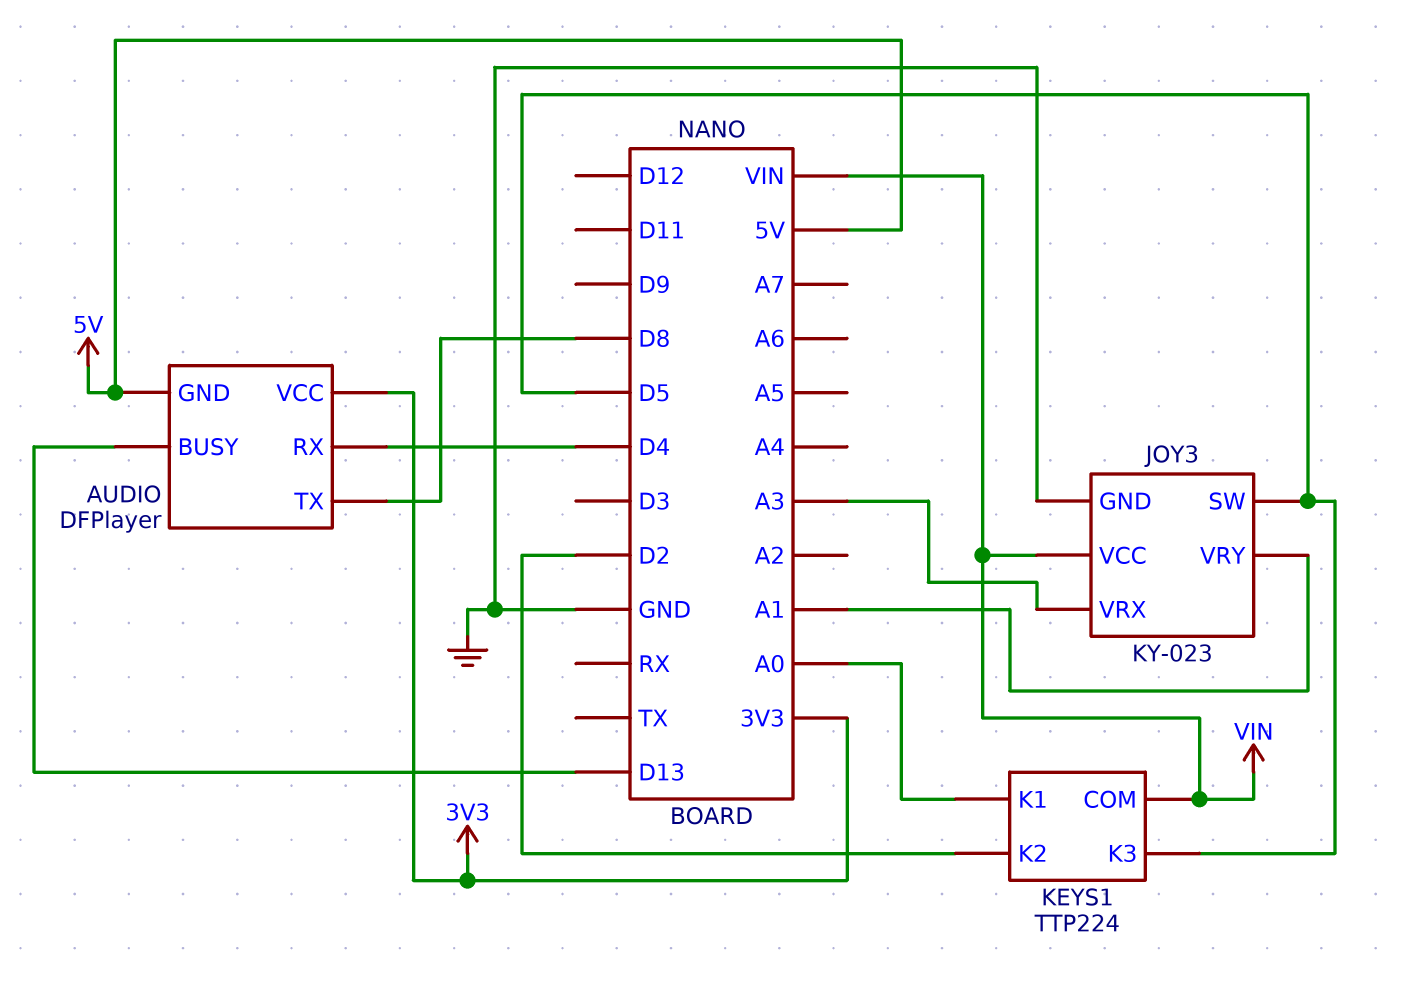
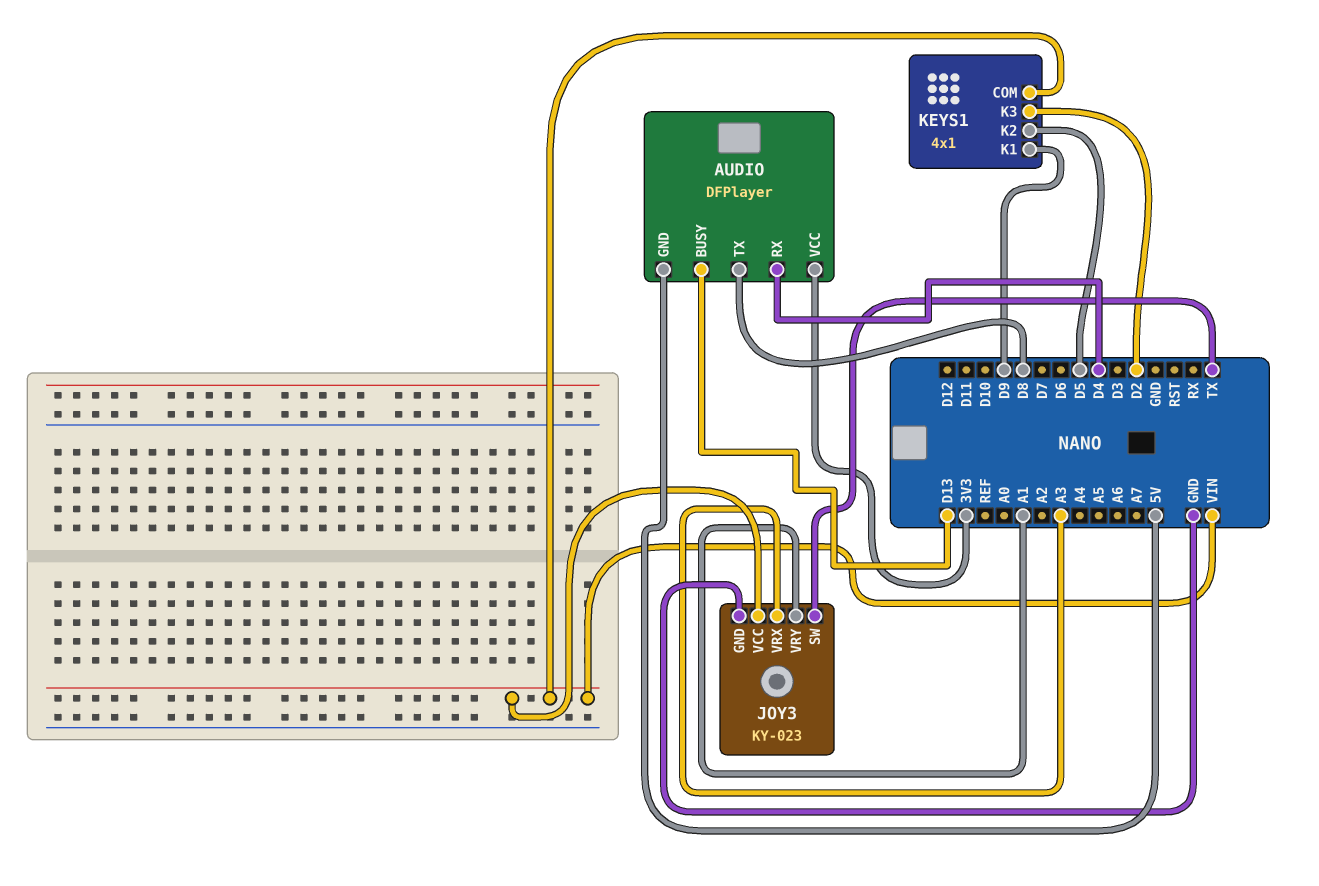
JOY3 pin SW: D5 -> TX
KEYS1: TTP224 -> 4x1
KEYS1 pin K1: A0 -> D9
KEYS1 pin K2: D2 -> D5
KEYS1 pin K3: D5 -> D2

